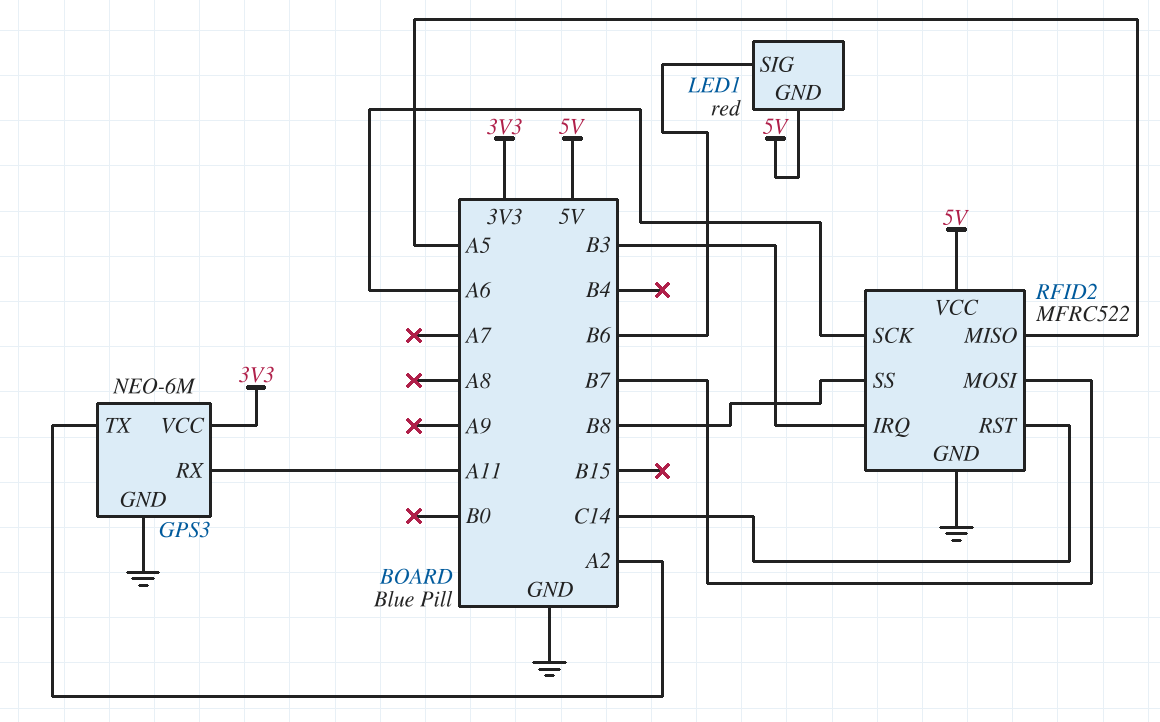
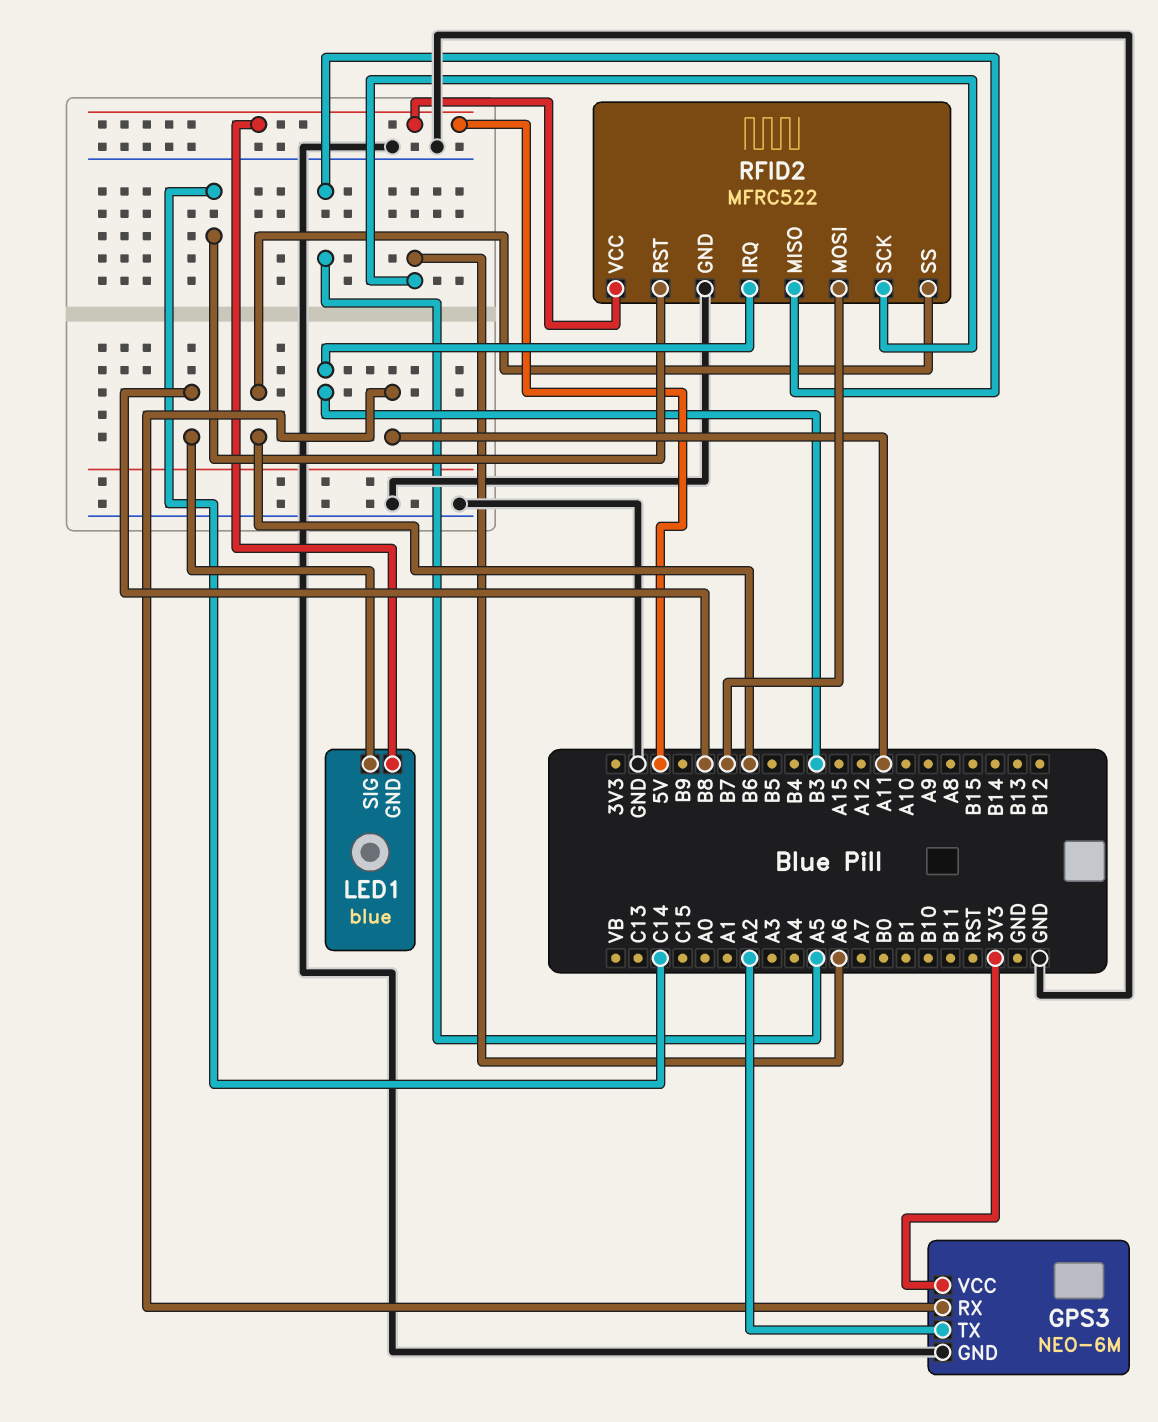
LED1: red -> blue
LED1 pin SIG: B6 -> B8
RFID2 pin SS: B8 -> B6

